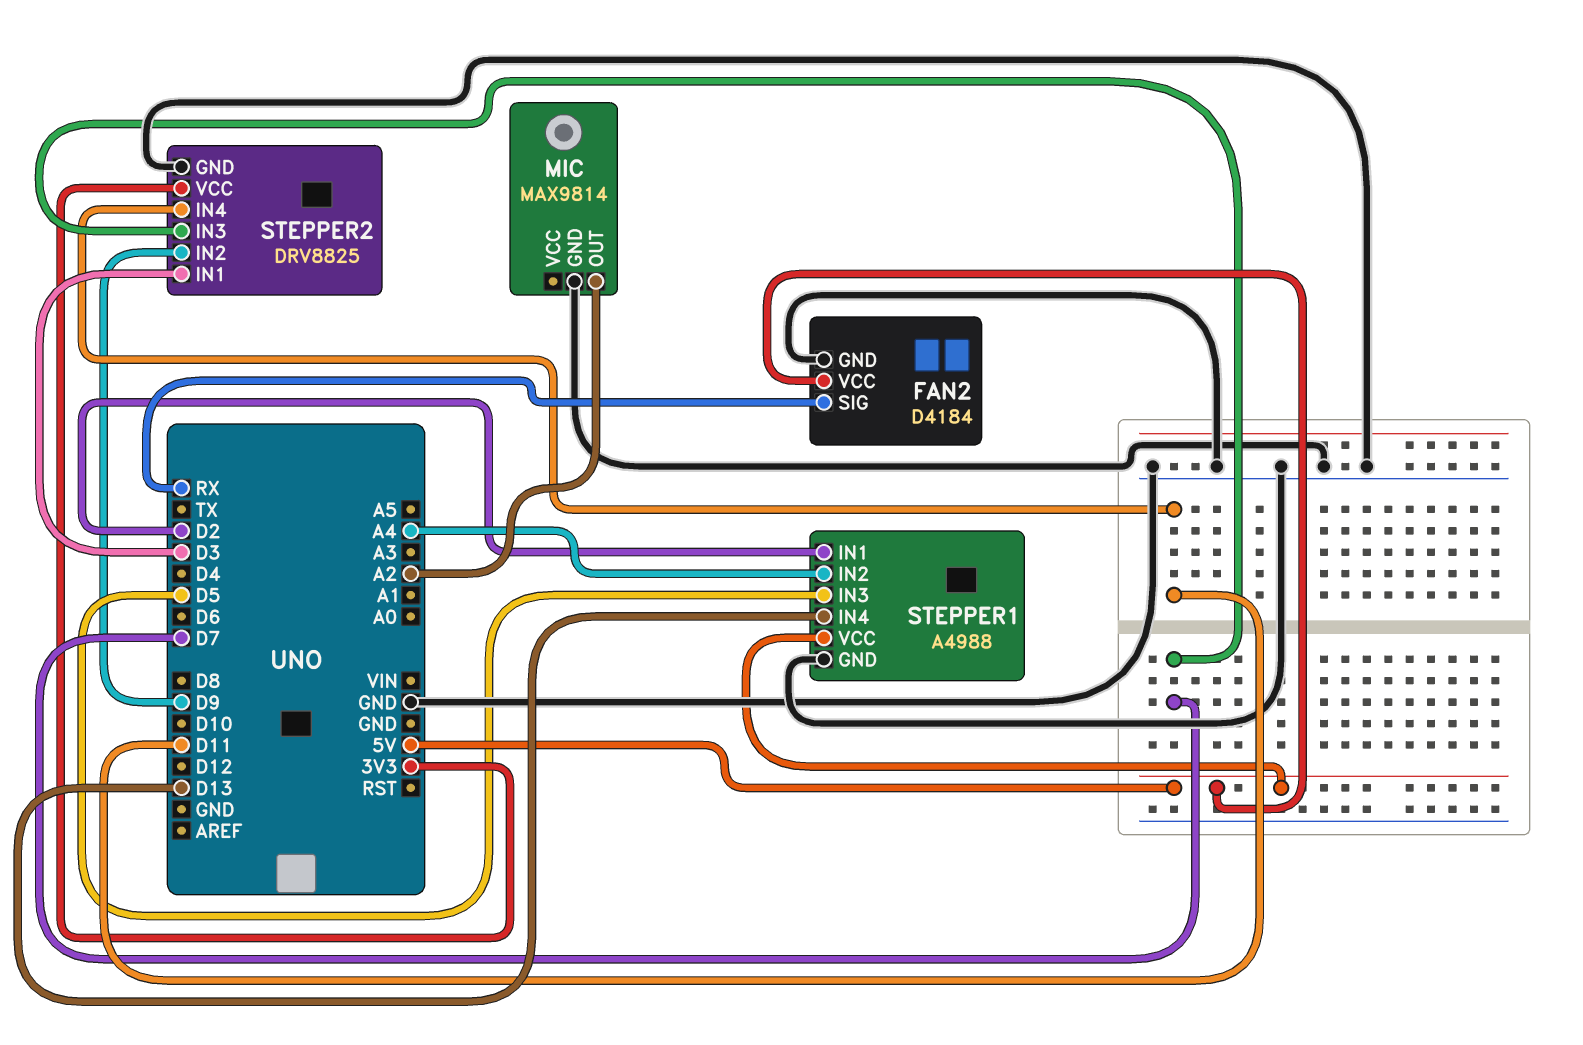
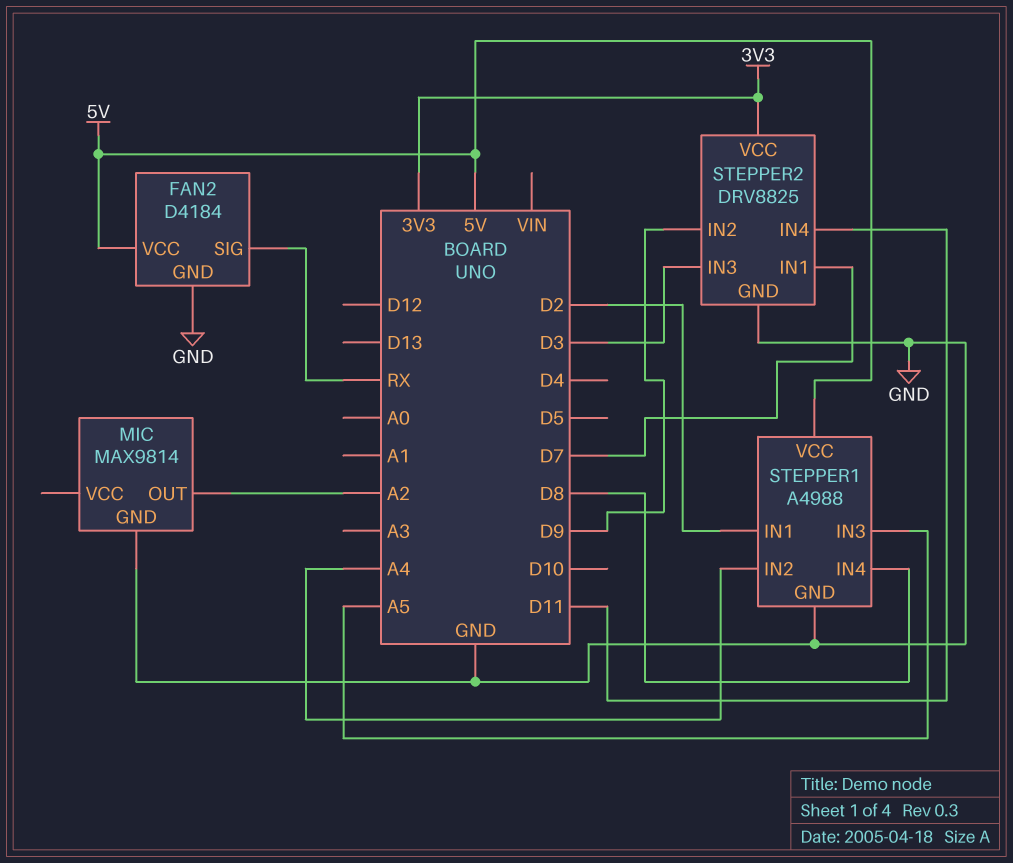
STEPPER1 pin IN3: D5 -> A5
STEPPER1 pin IN4: D13 -> D8
STEPPER2 pin IN1: D3 -> D7
STEPPER2 pin IN3: D7 -> D3

